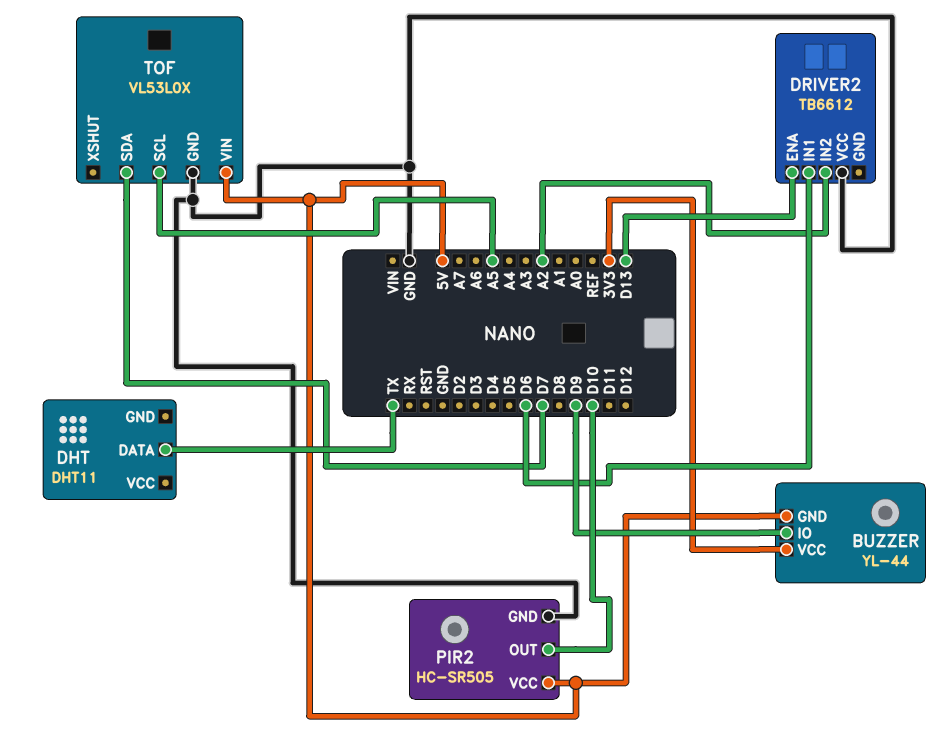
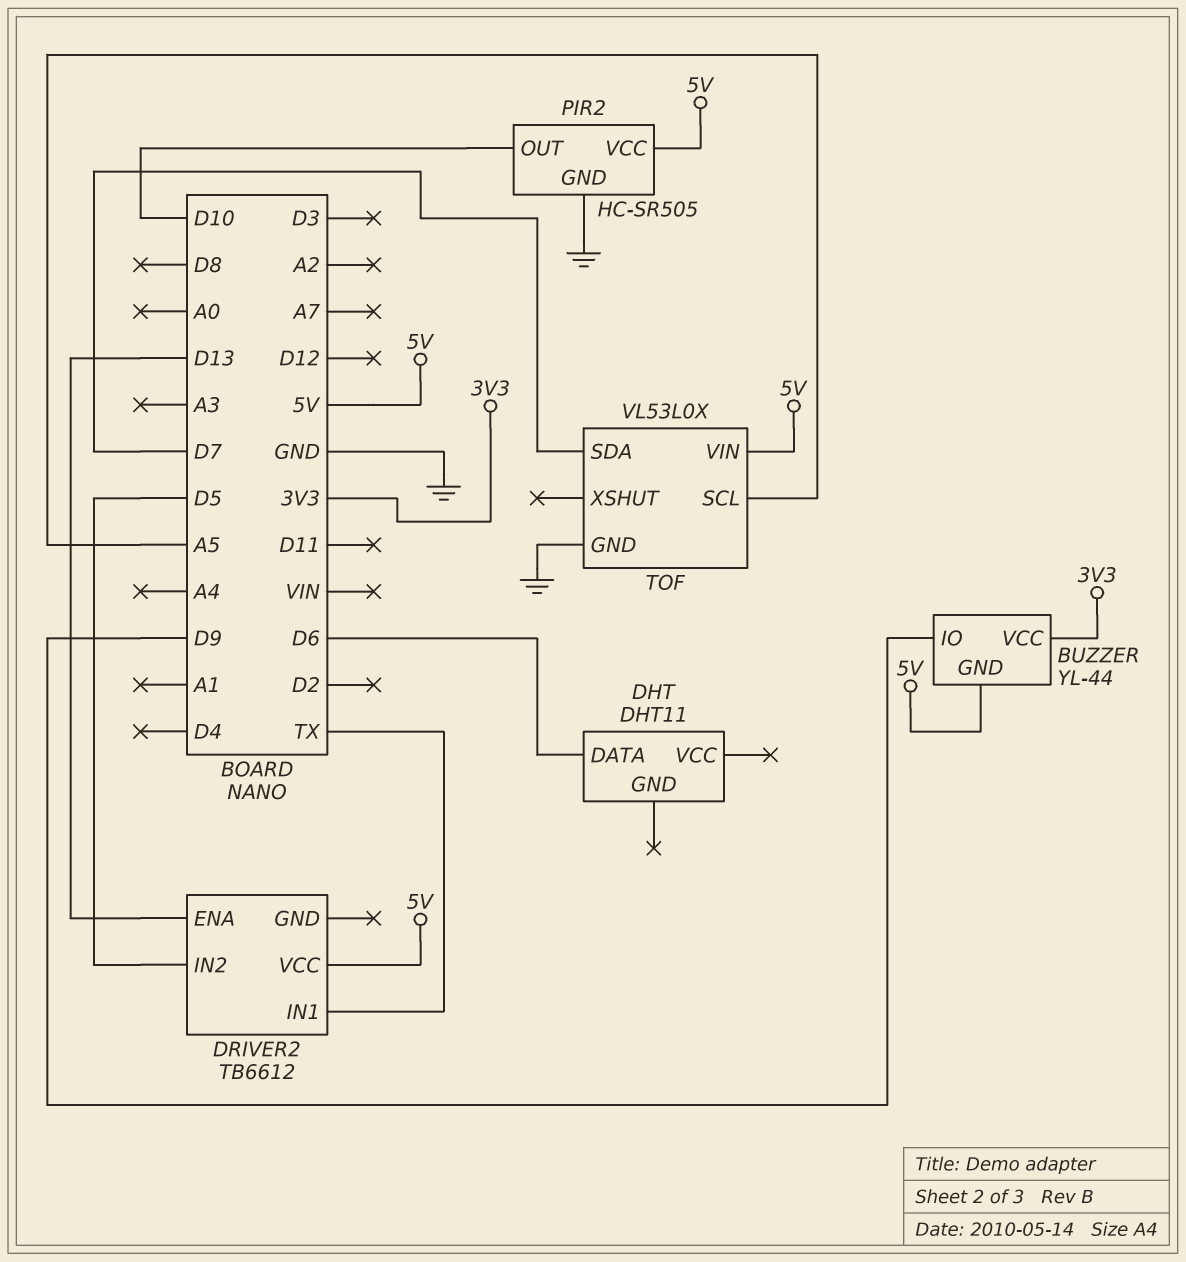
DHT pin DATA: TX -> D6
DRIVER2 pin IN1: D6 -> TX
DRIVER2 pin IN2: A2 -> D5
DRIVER2 pin VCC: GND -> 5V

